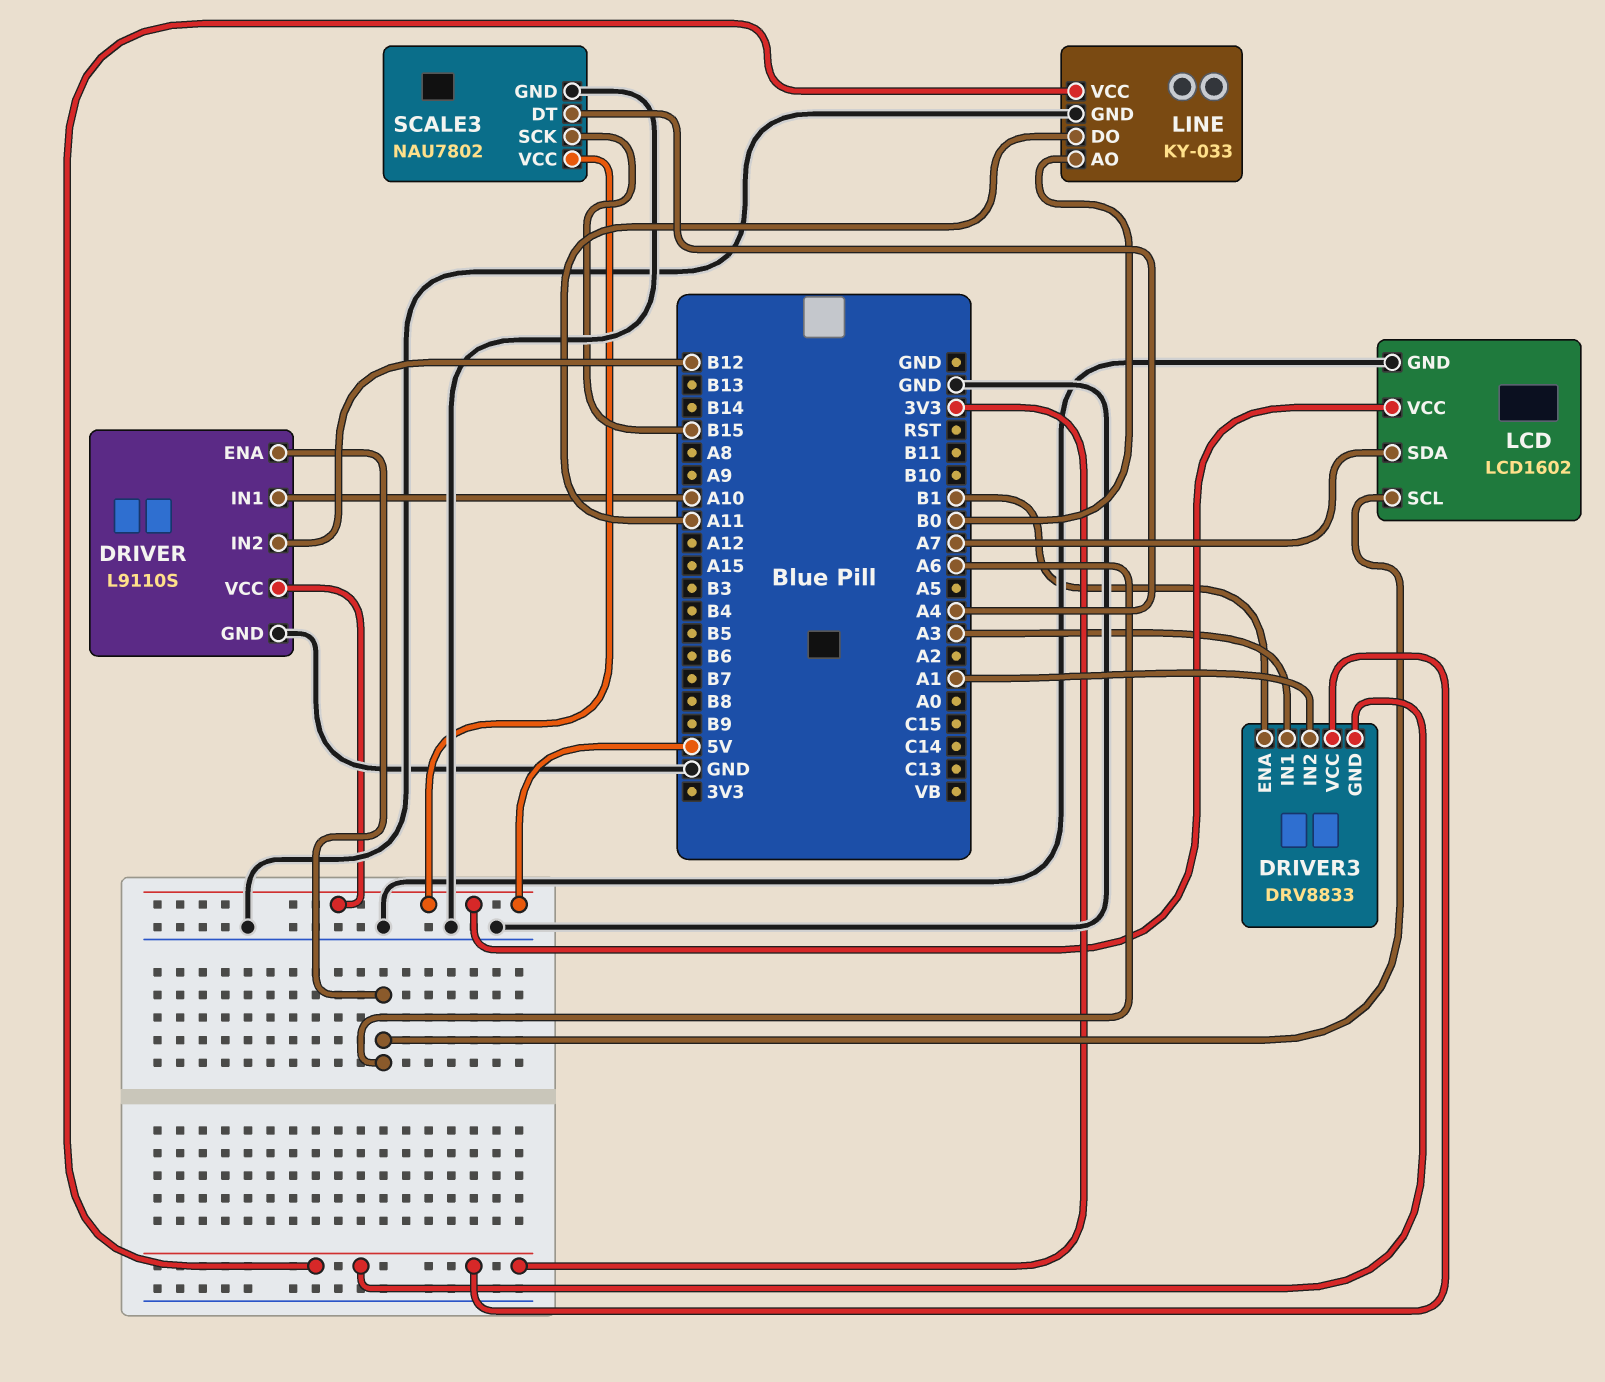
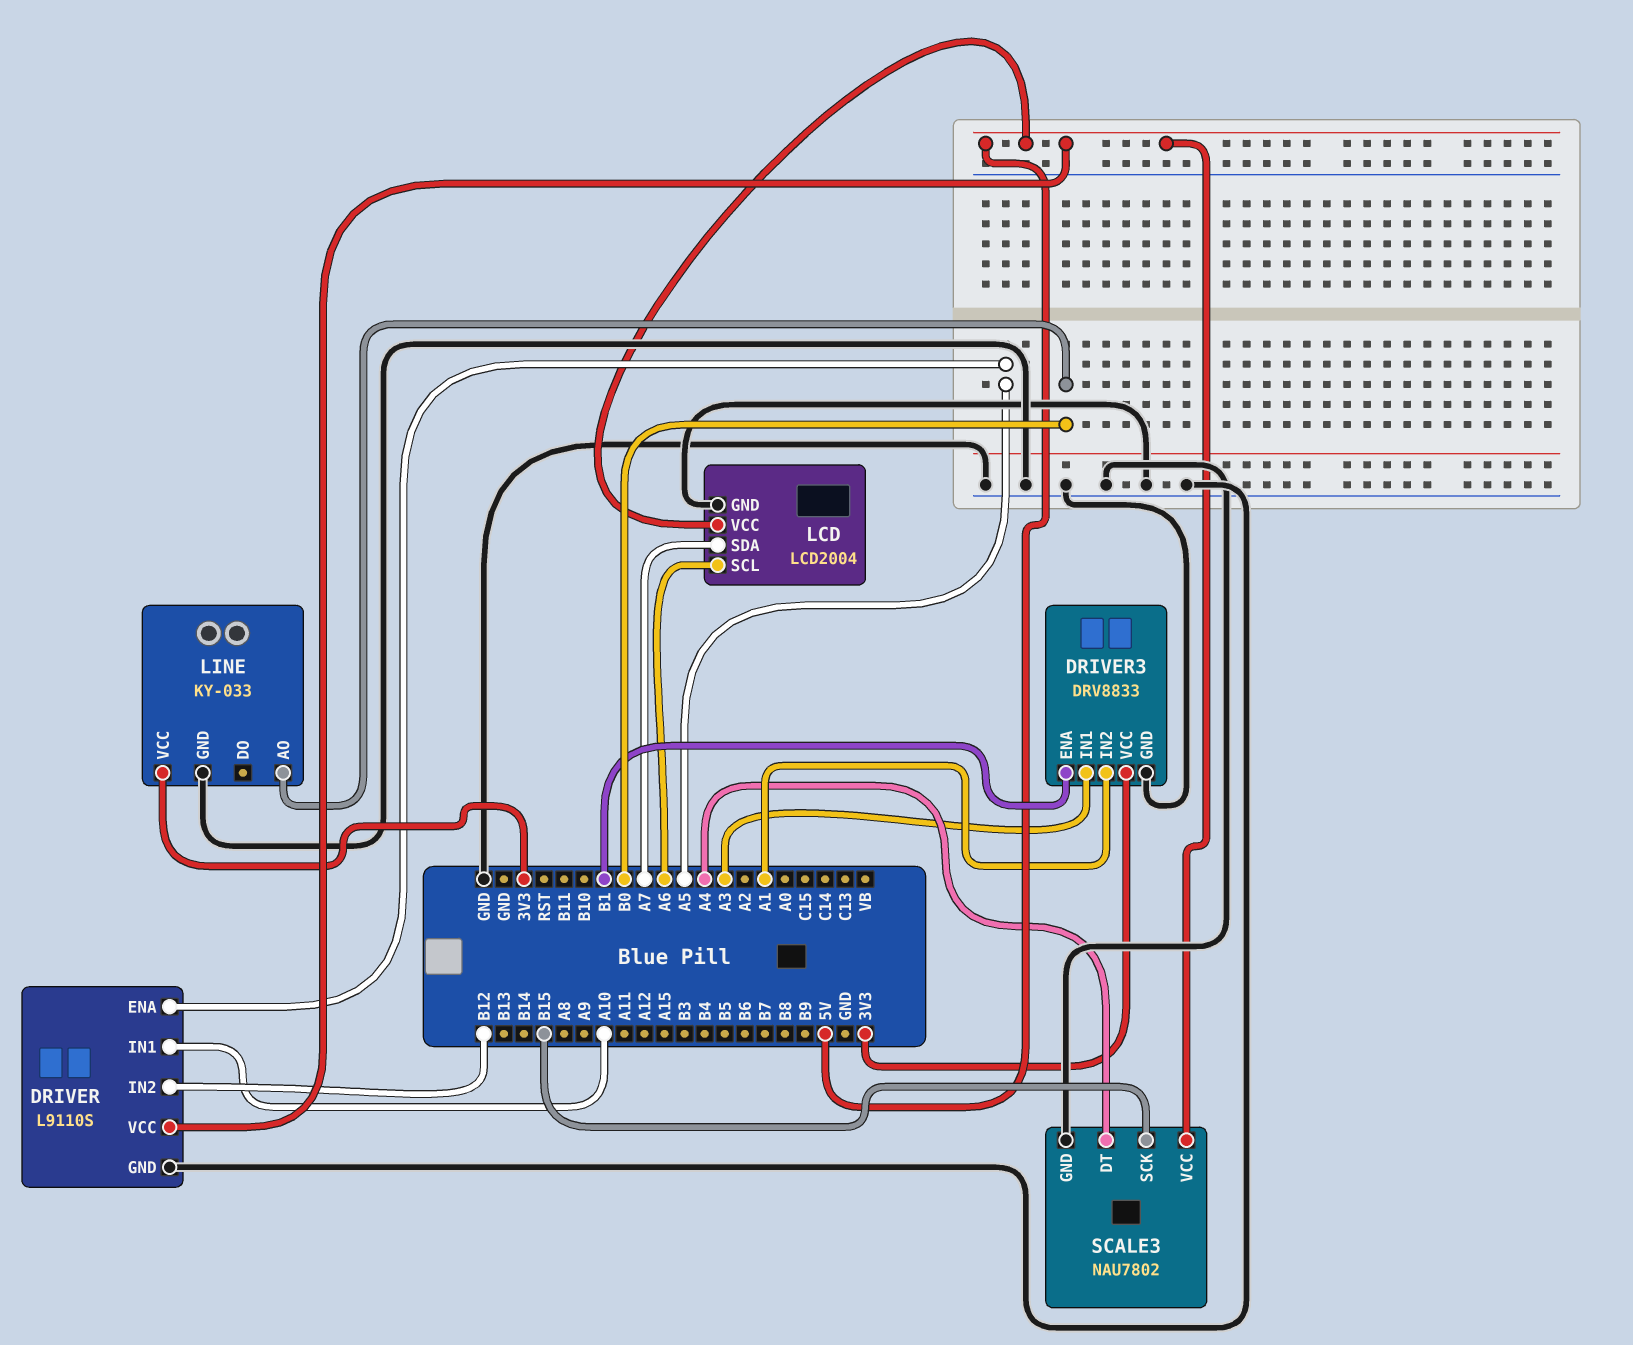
DRIVER pin ENA: A6 -> A5
DRIVER3 pin GND: 3V3 -> GND
LCD: LCD1602 -> LCD2004
LINE pin DO: A11 -> none

